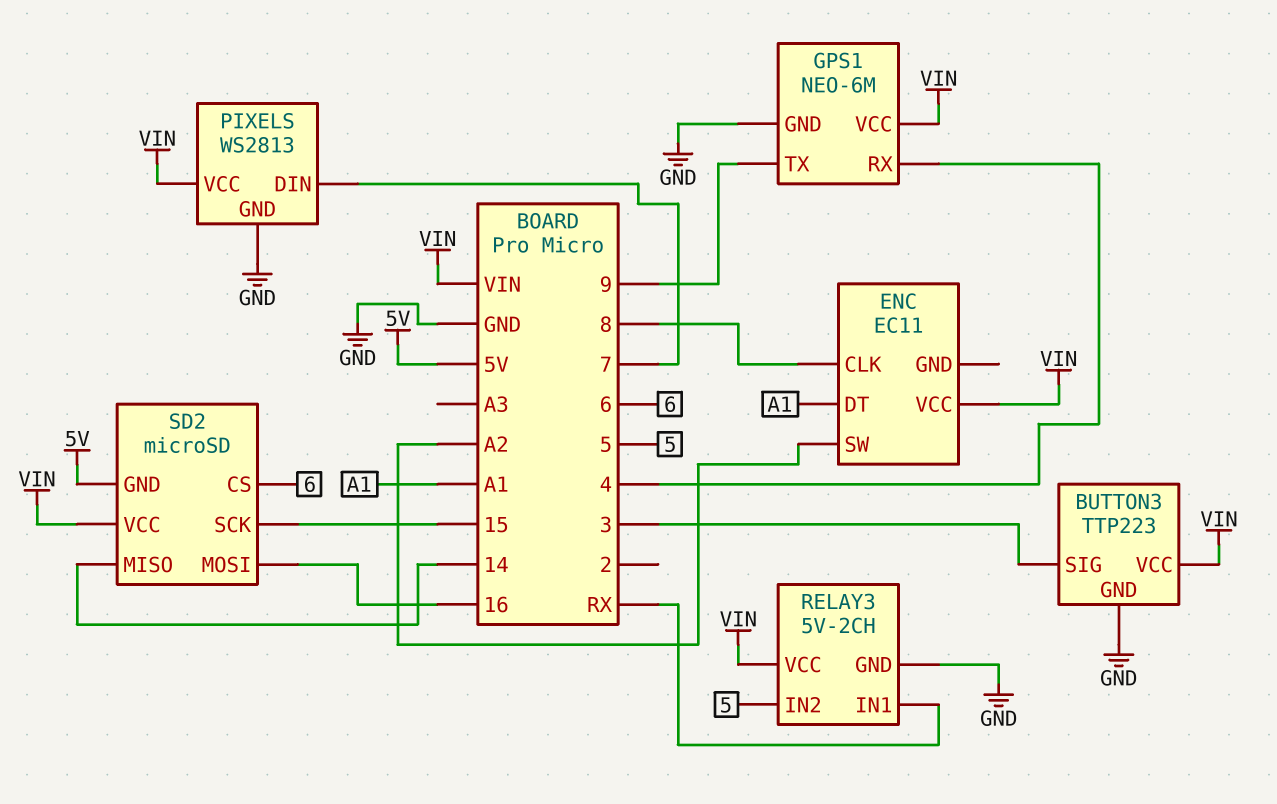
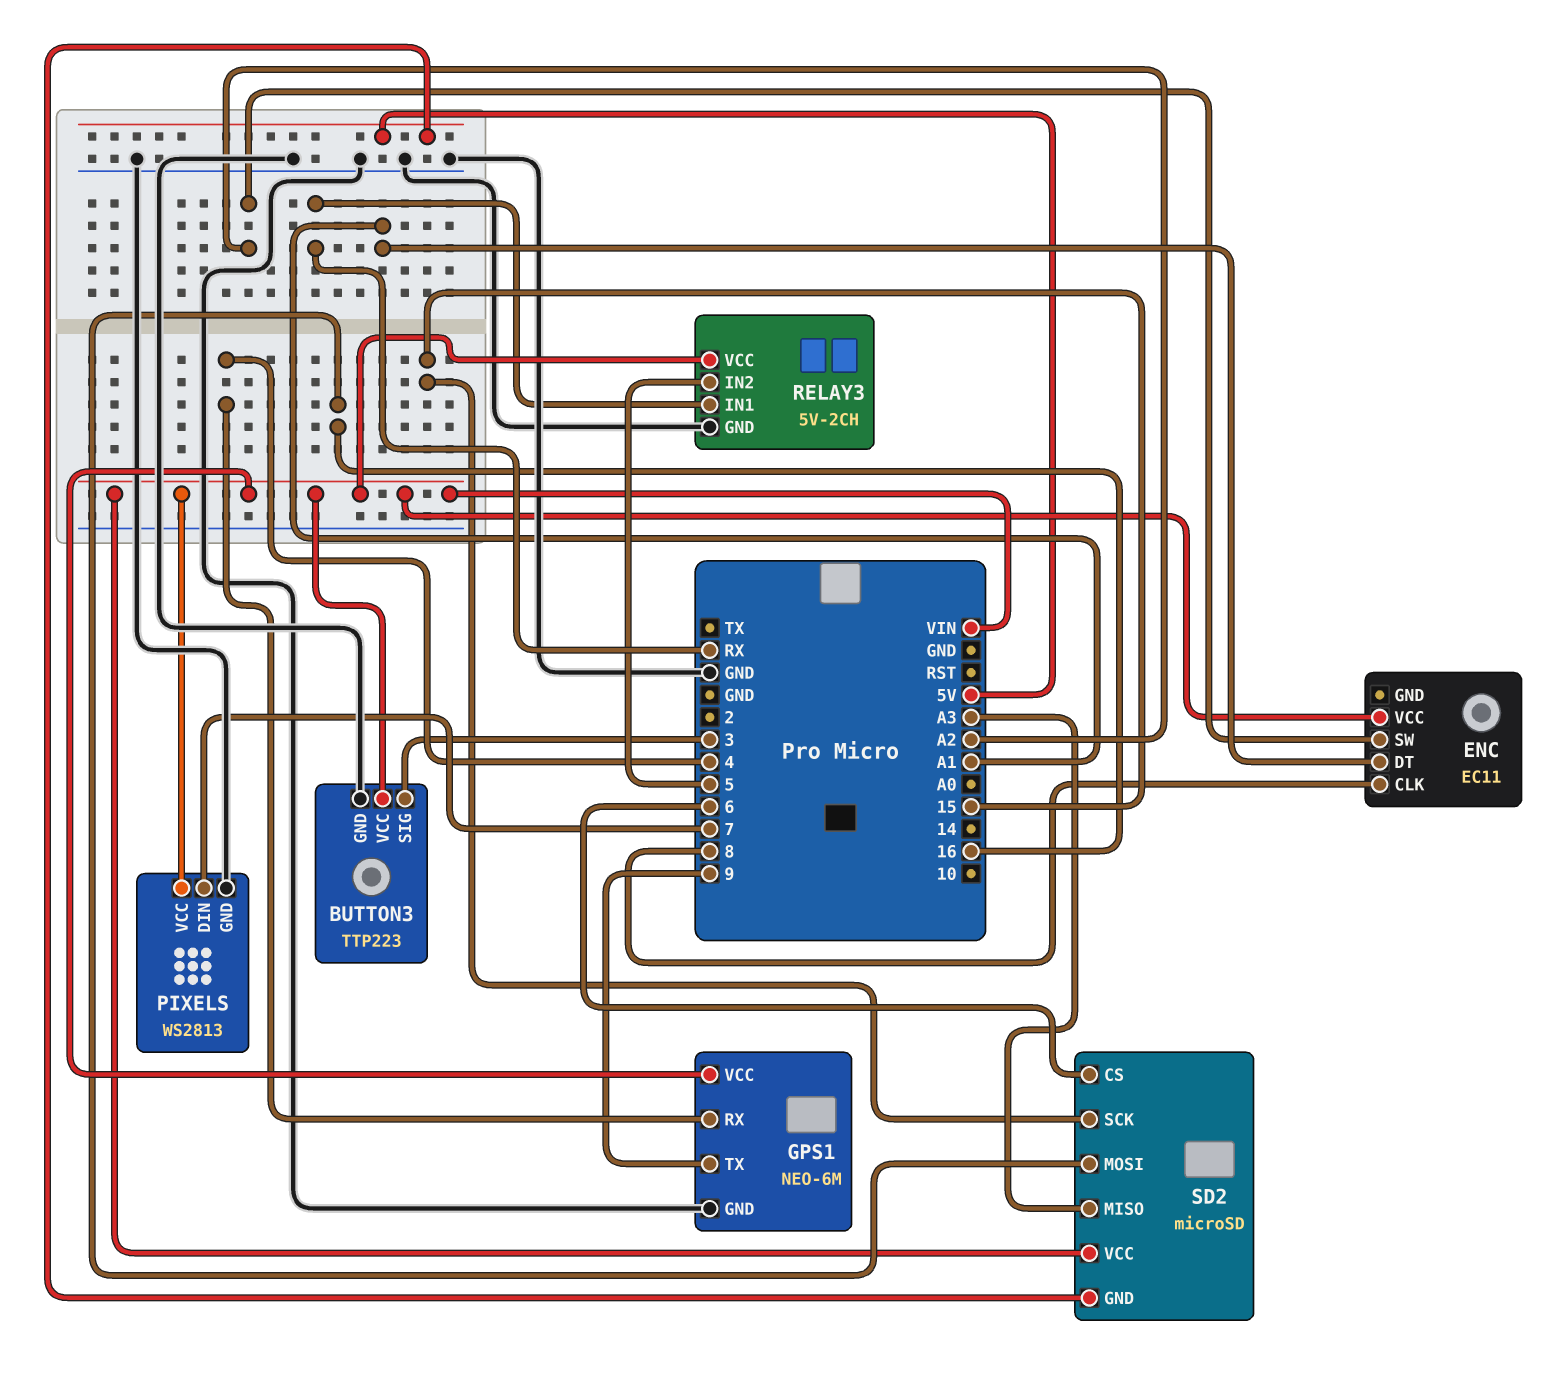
SD2 pin MISO: 14 -> A3

